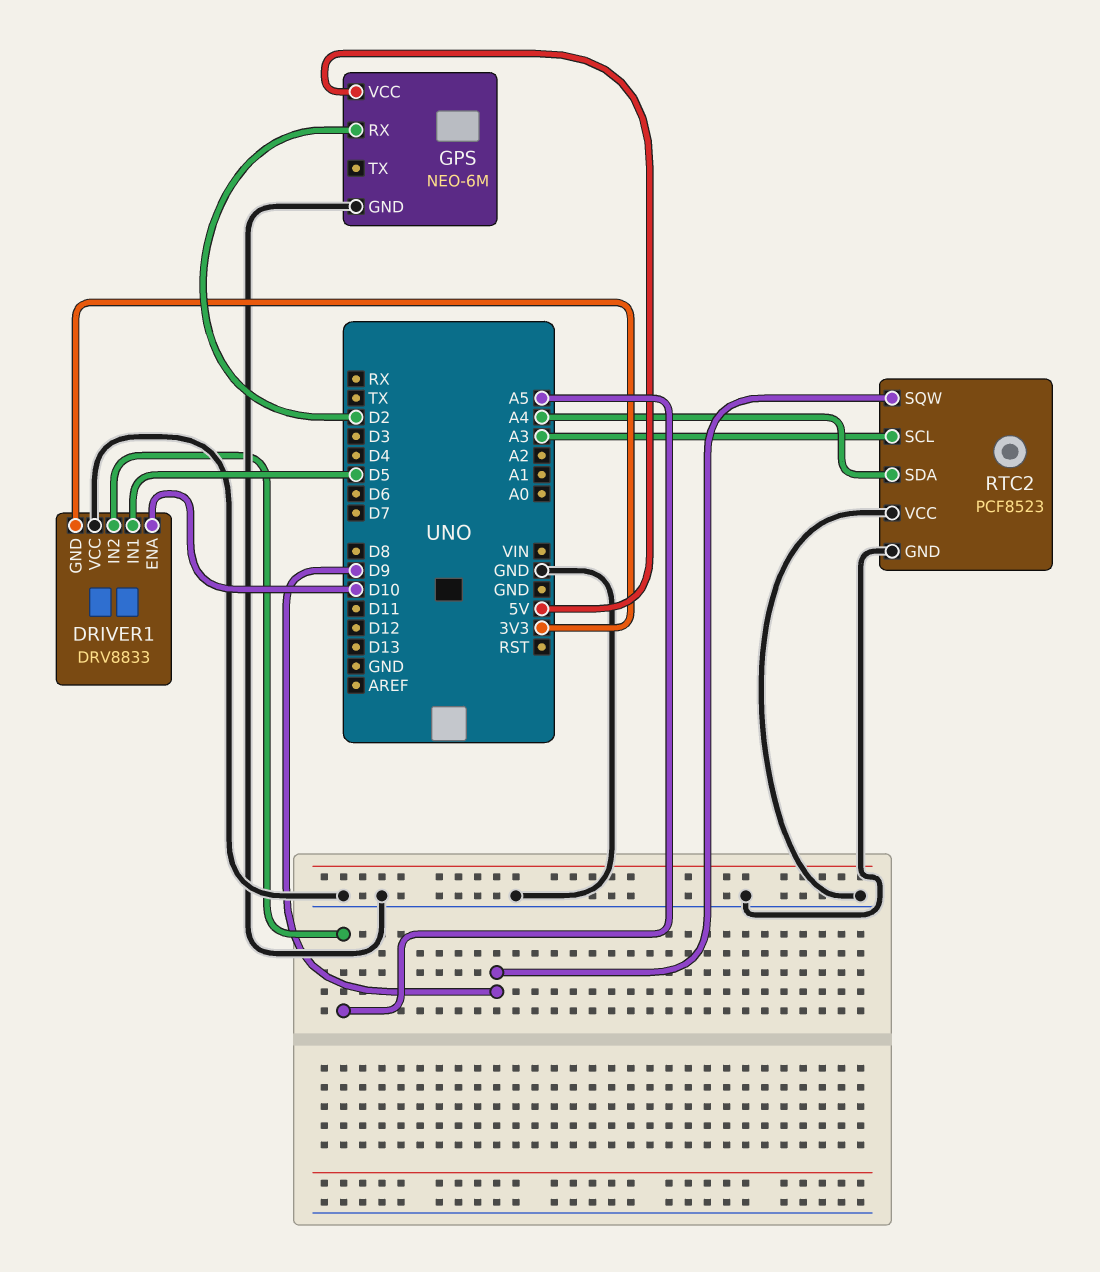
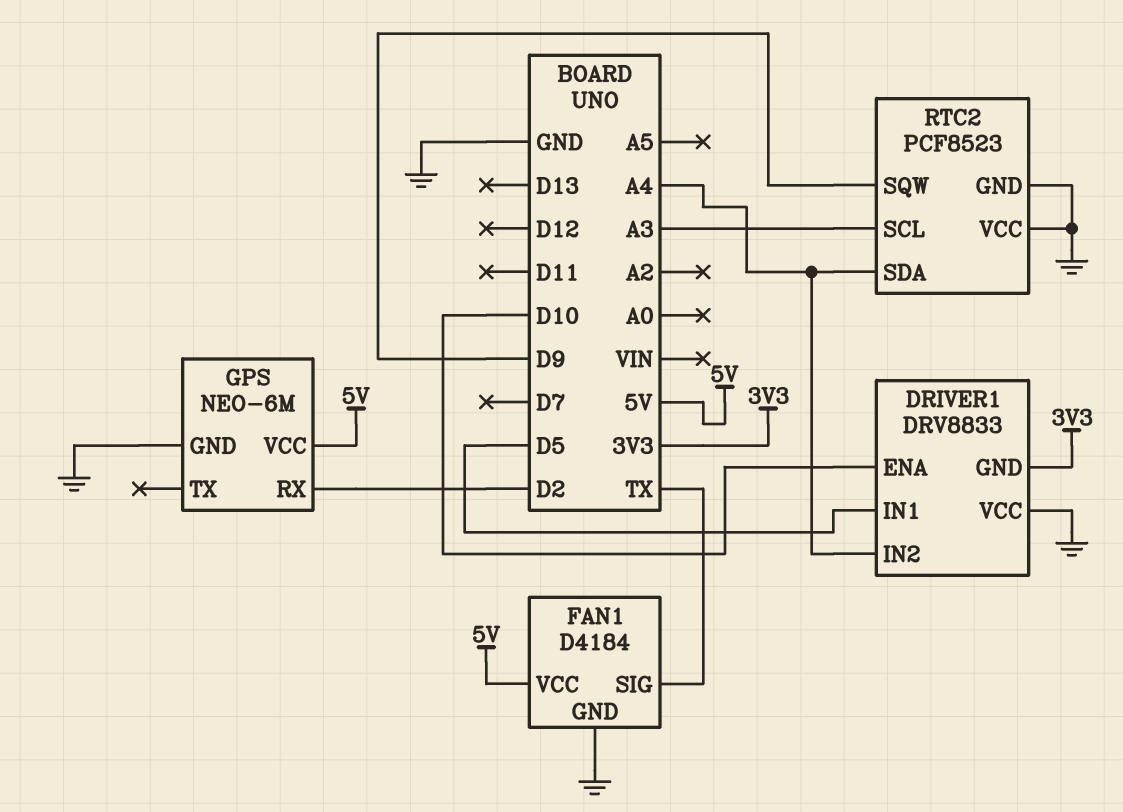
DRIVER1 pin IN2: A5 -> A4
FAN1: none -> D4184
FAN1 pin GND: none -> GND
FAN1 pin SIG: none -> TX
FAN1 pin VCC: none -> 5V

